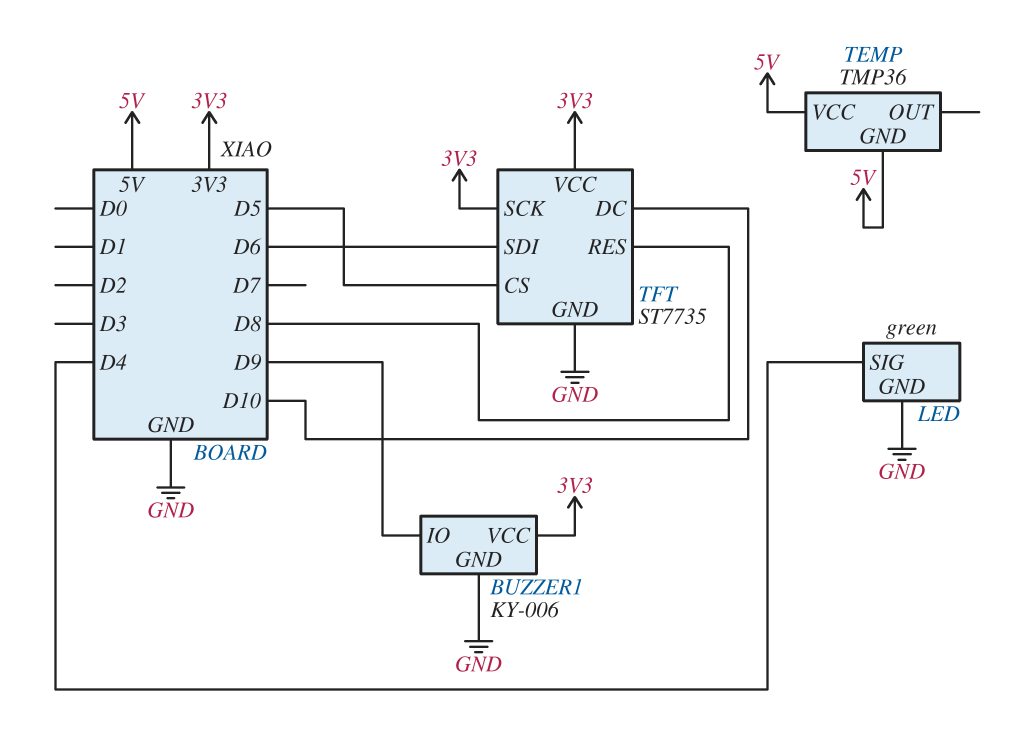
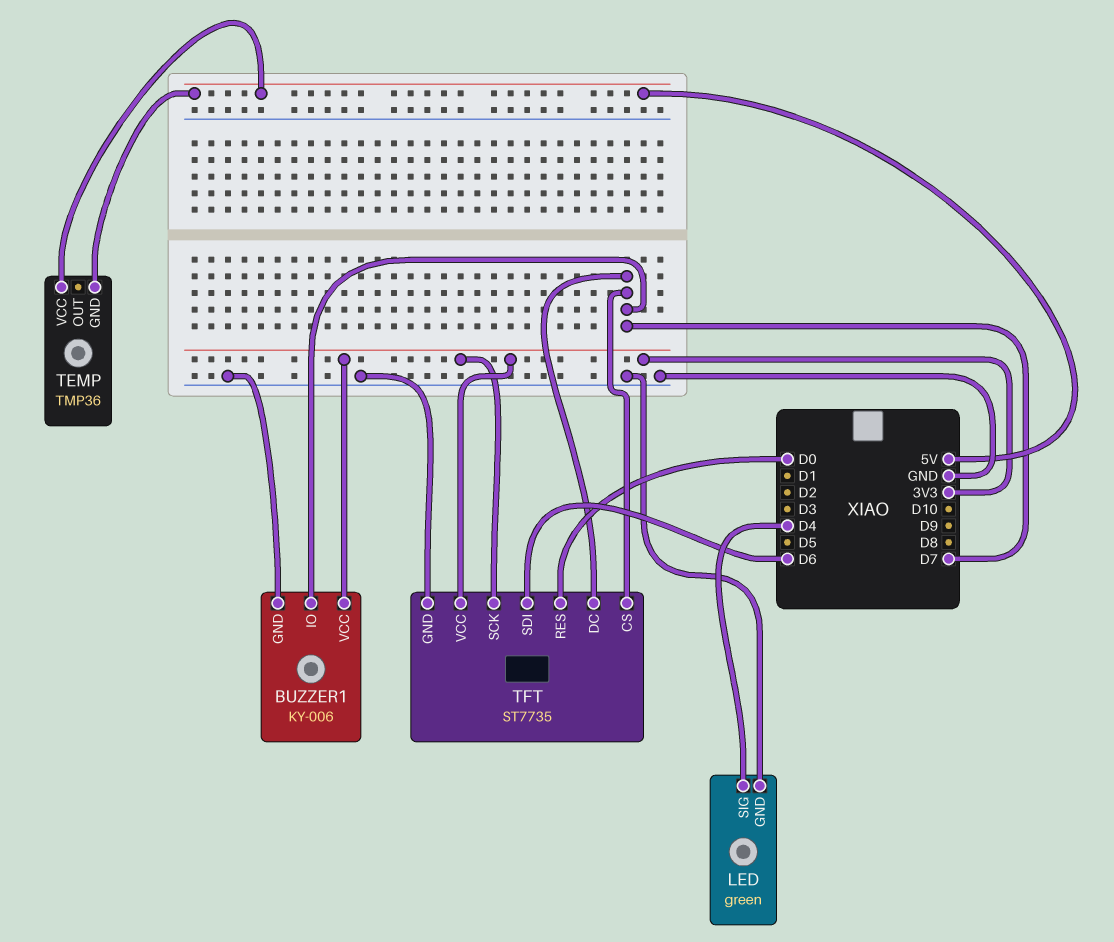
BUZZER1 pin IO: D9 -> D7
TFT pin CS: D5 -> D7
TFT pin DC: D10 -> D7
TFT pin RES: D8 -> D0

